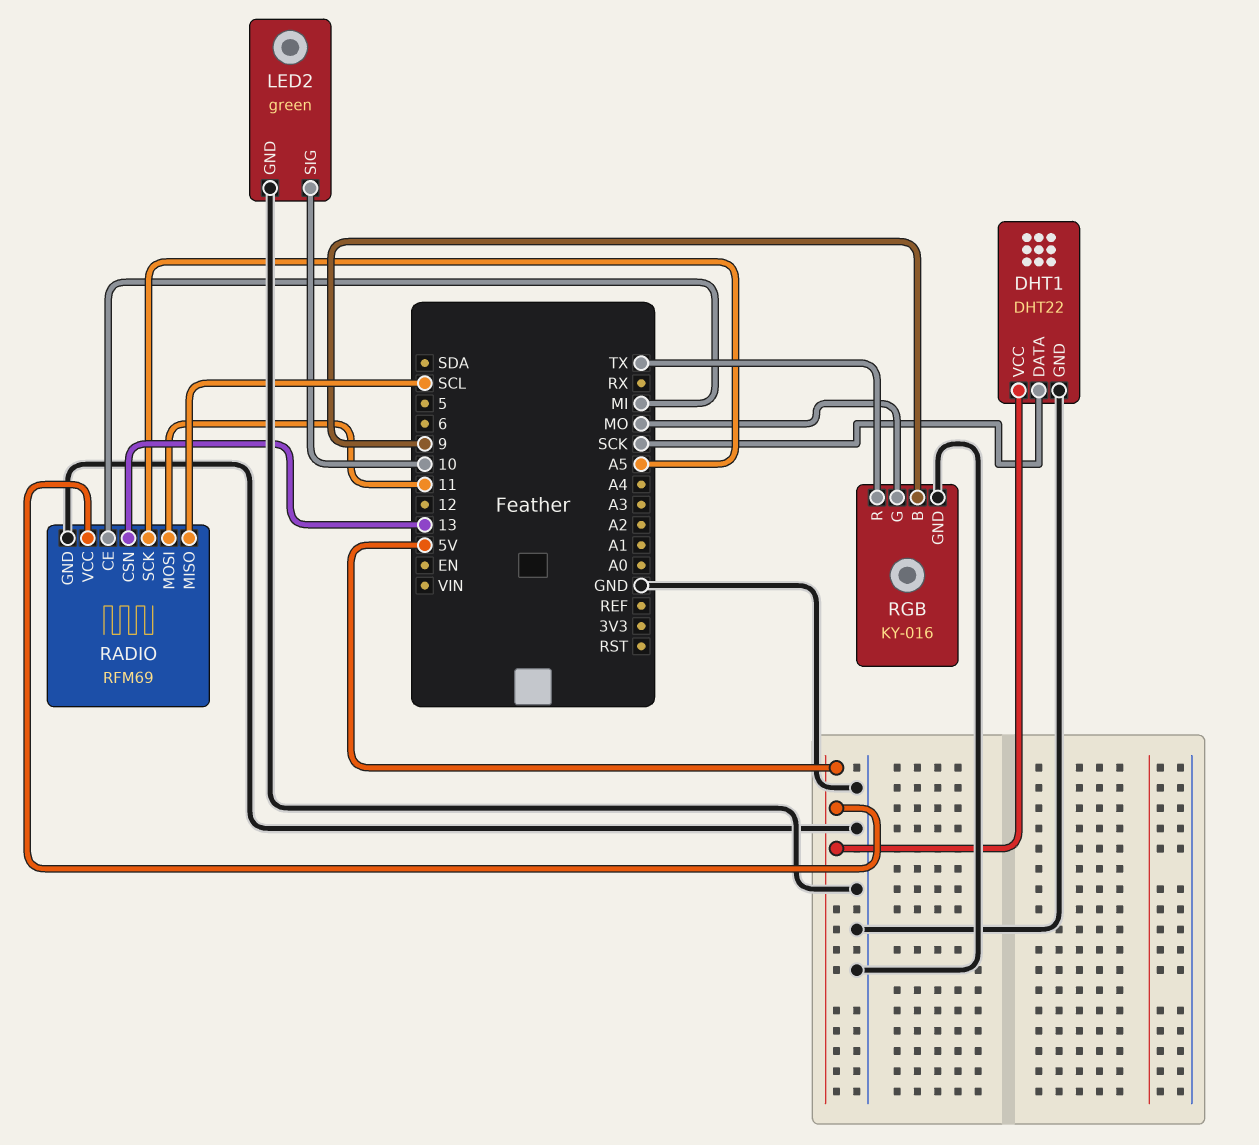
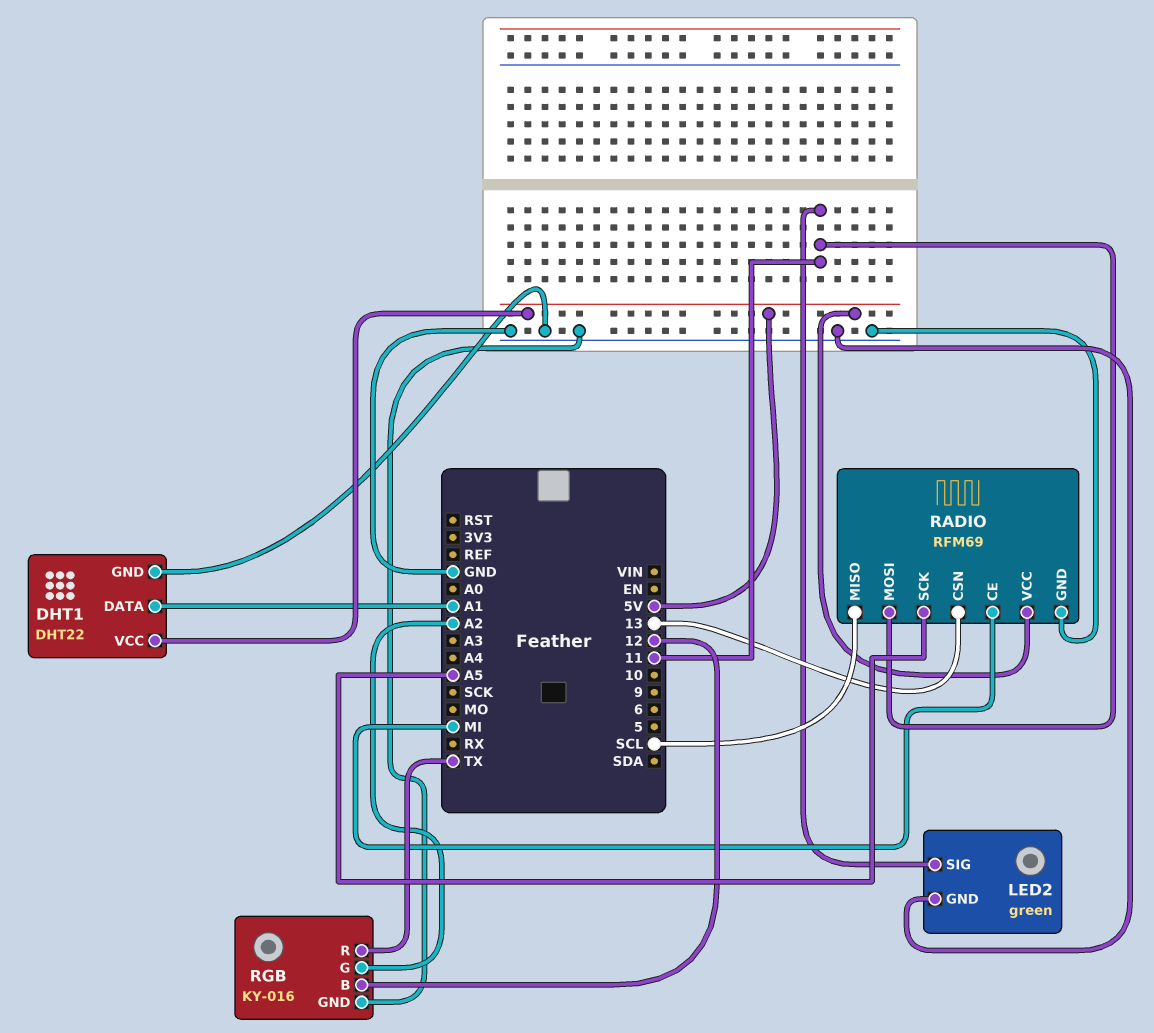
DHT1 pin DATA: SCK -> A1
LED2 pin SIG: 10 -> 11
RGB pin B: 9 -> 12
RGB pin G: MO -> A2

